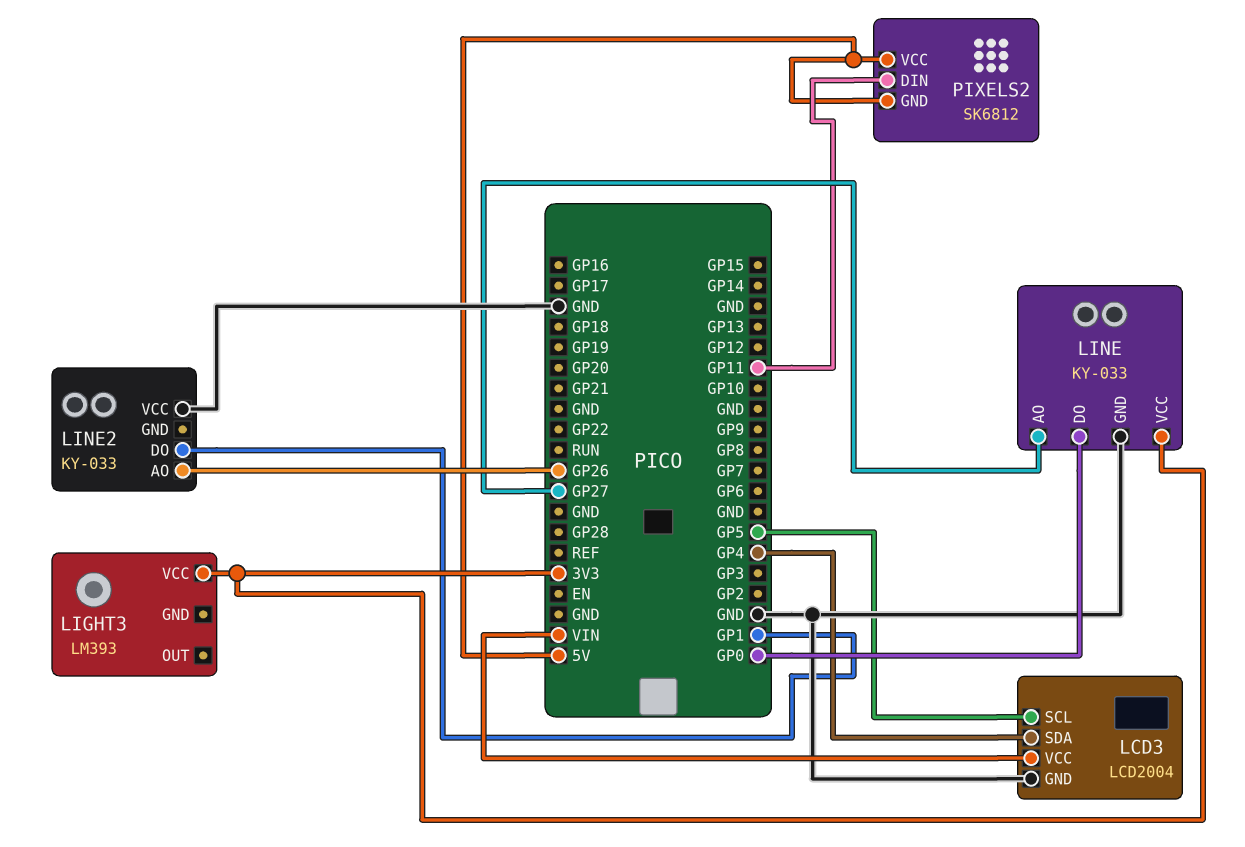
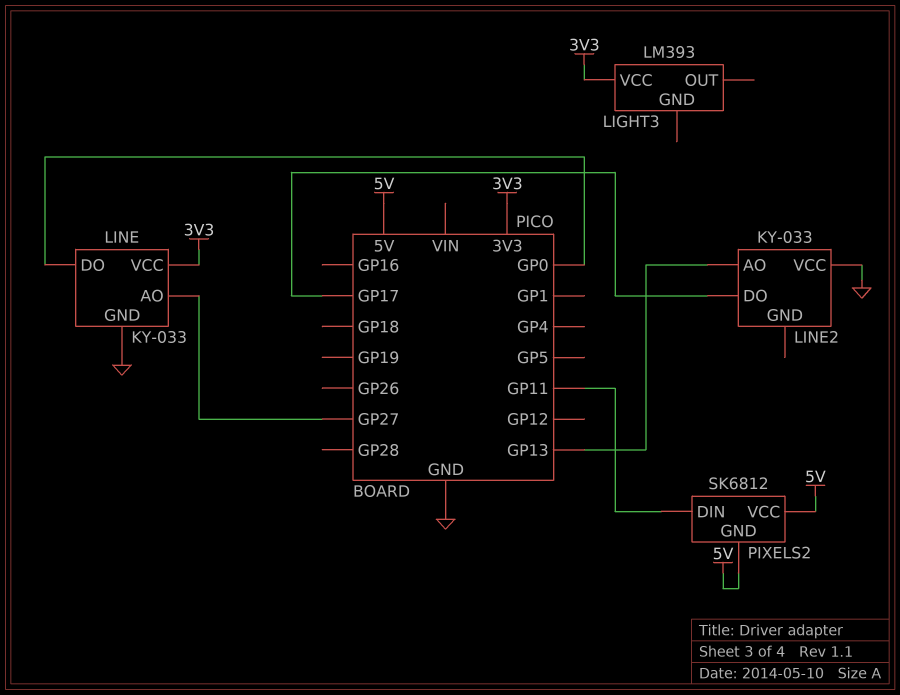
LCD3: LCD2004 -> none
LCD3 pin GND: GND -> none
LCD3 pin SCL: GP5 -> none
LCD3 pin SDA: GP4 -> none
LCD3 pin VCC: VIN -> none
LINE2 pin AO: GP26 -> GP13
LINE2 pin DO: GP1 -> GP17

